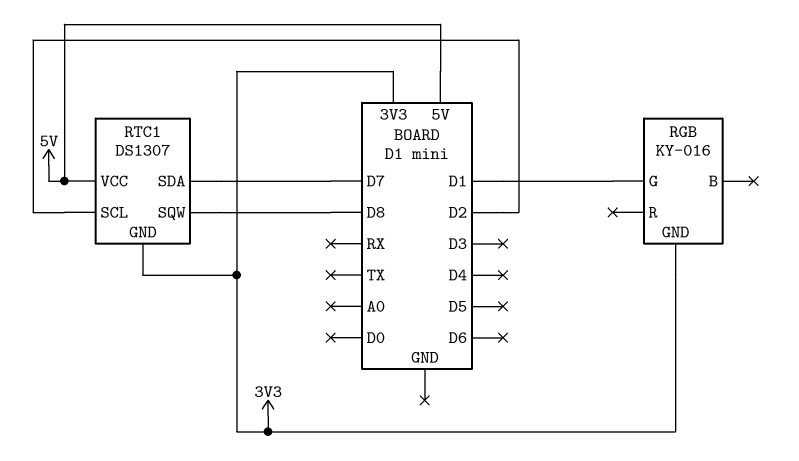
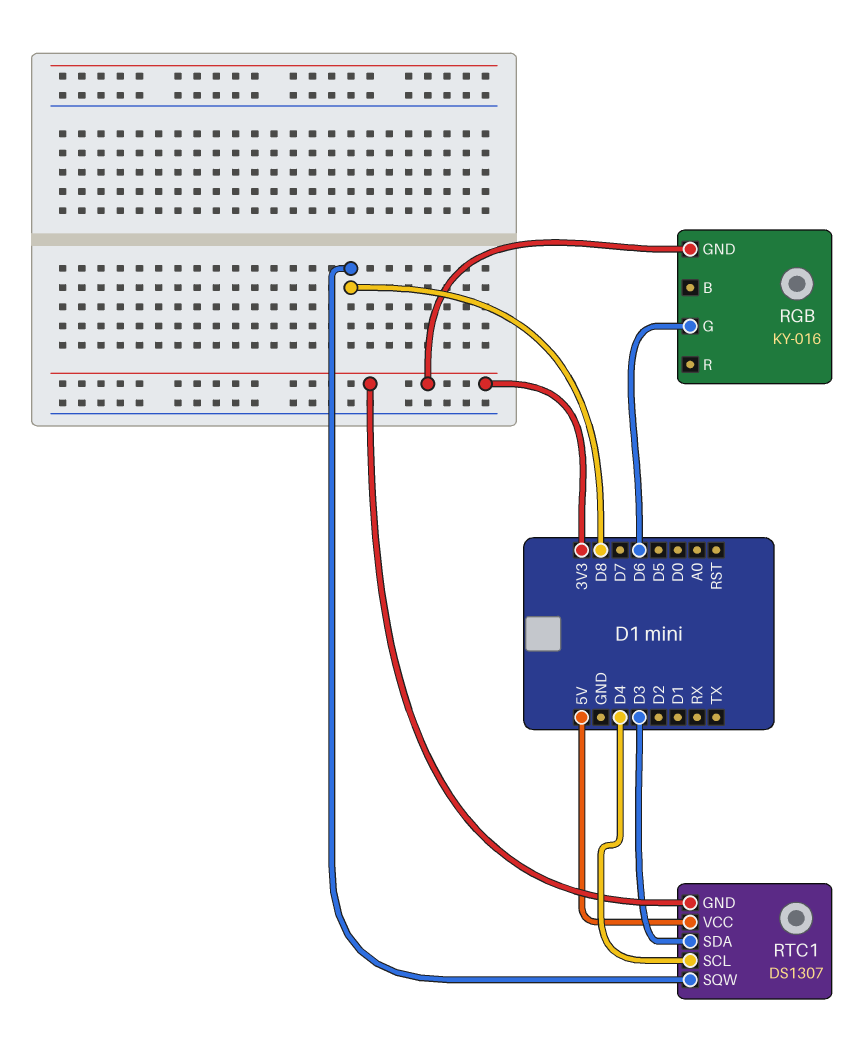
RGB pin G: D1 -> D6
RTC1 pin SCL: D2 -> D4
RTC1 pin SDA: D7 -> D3

